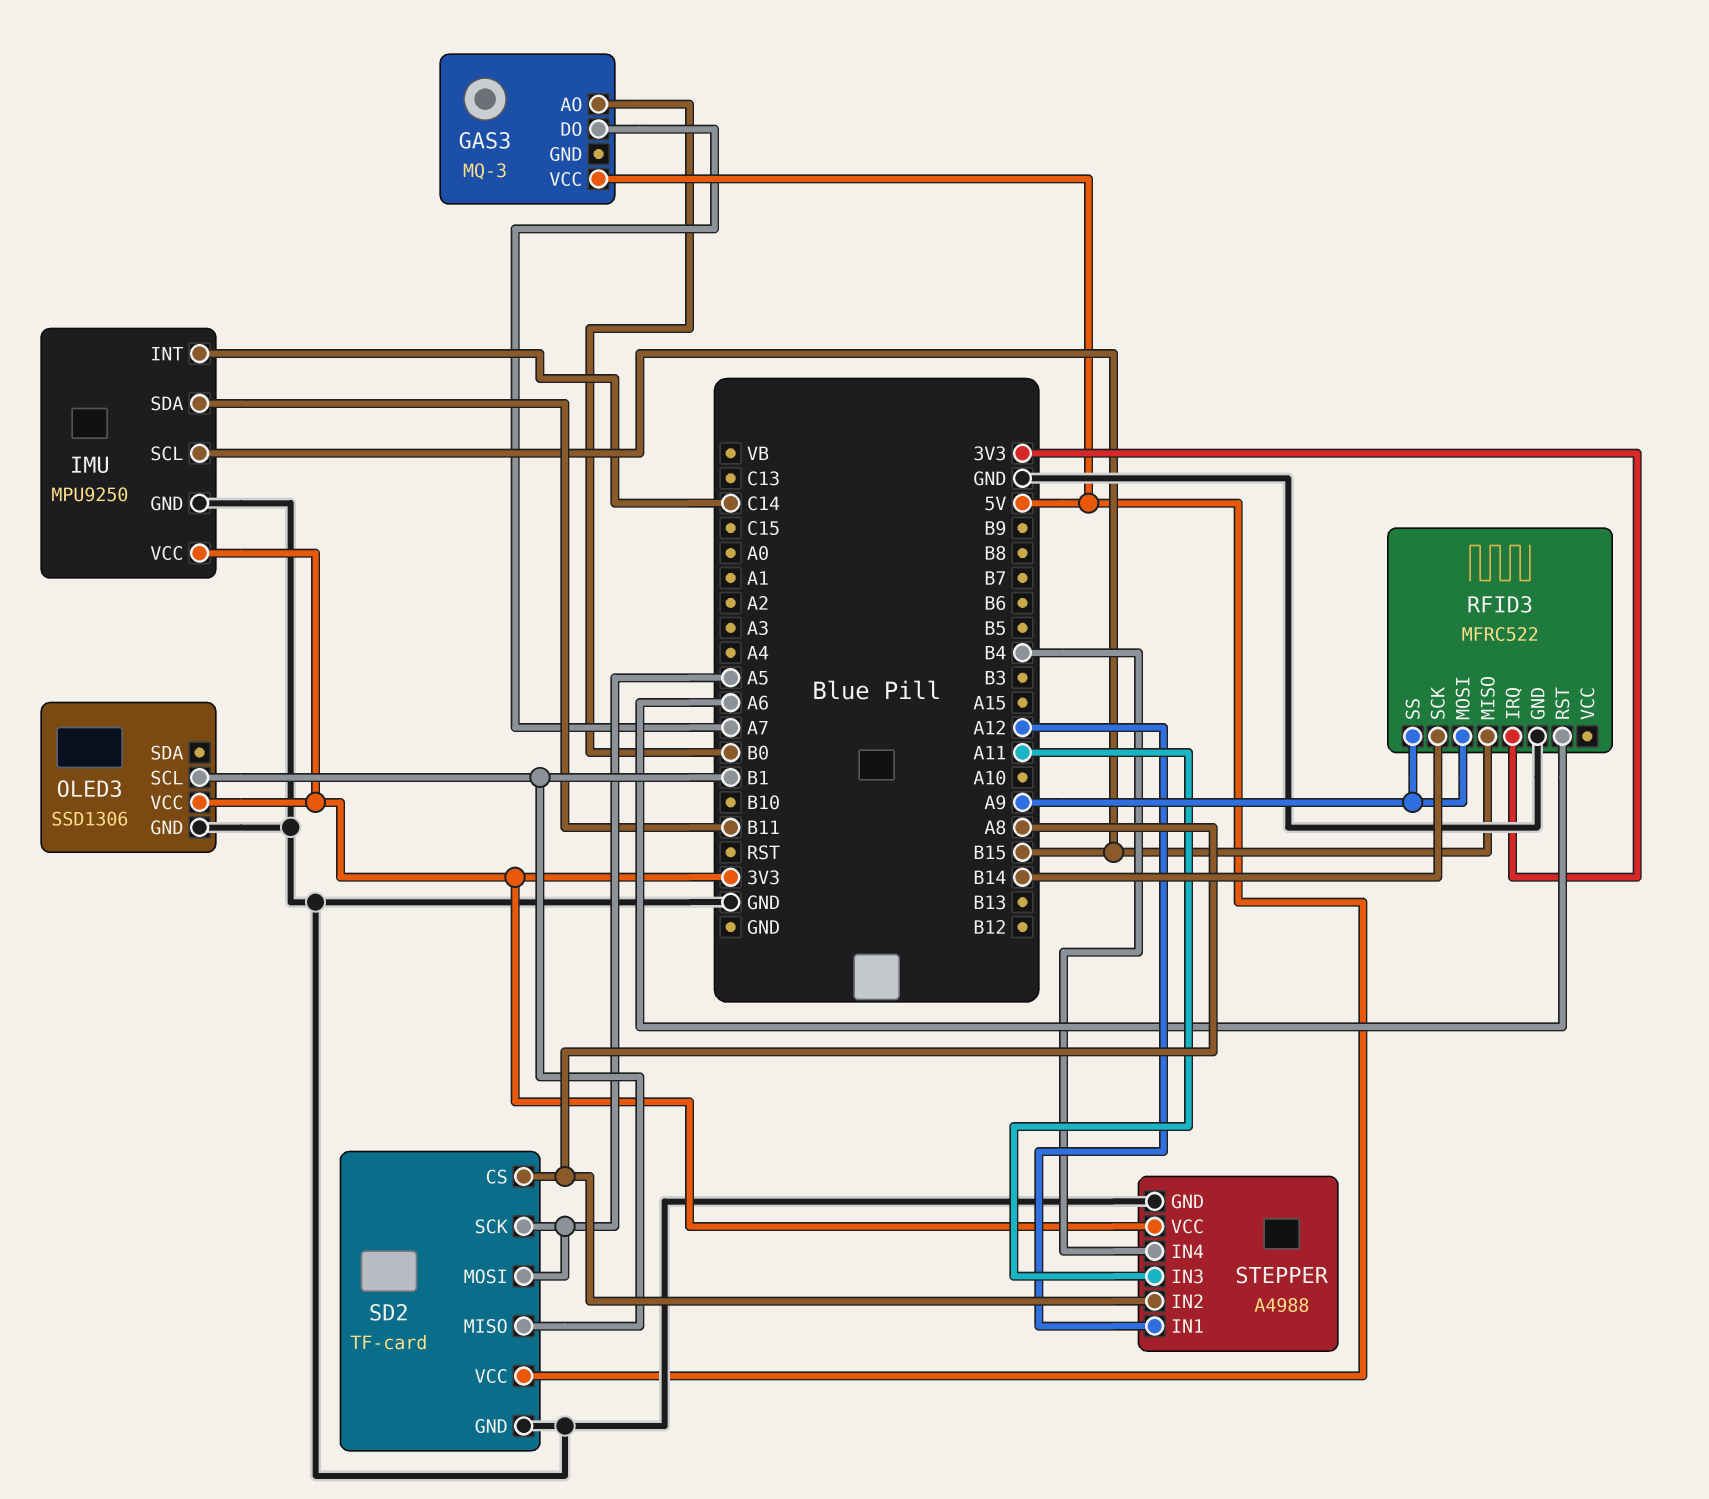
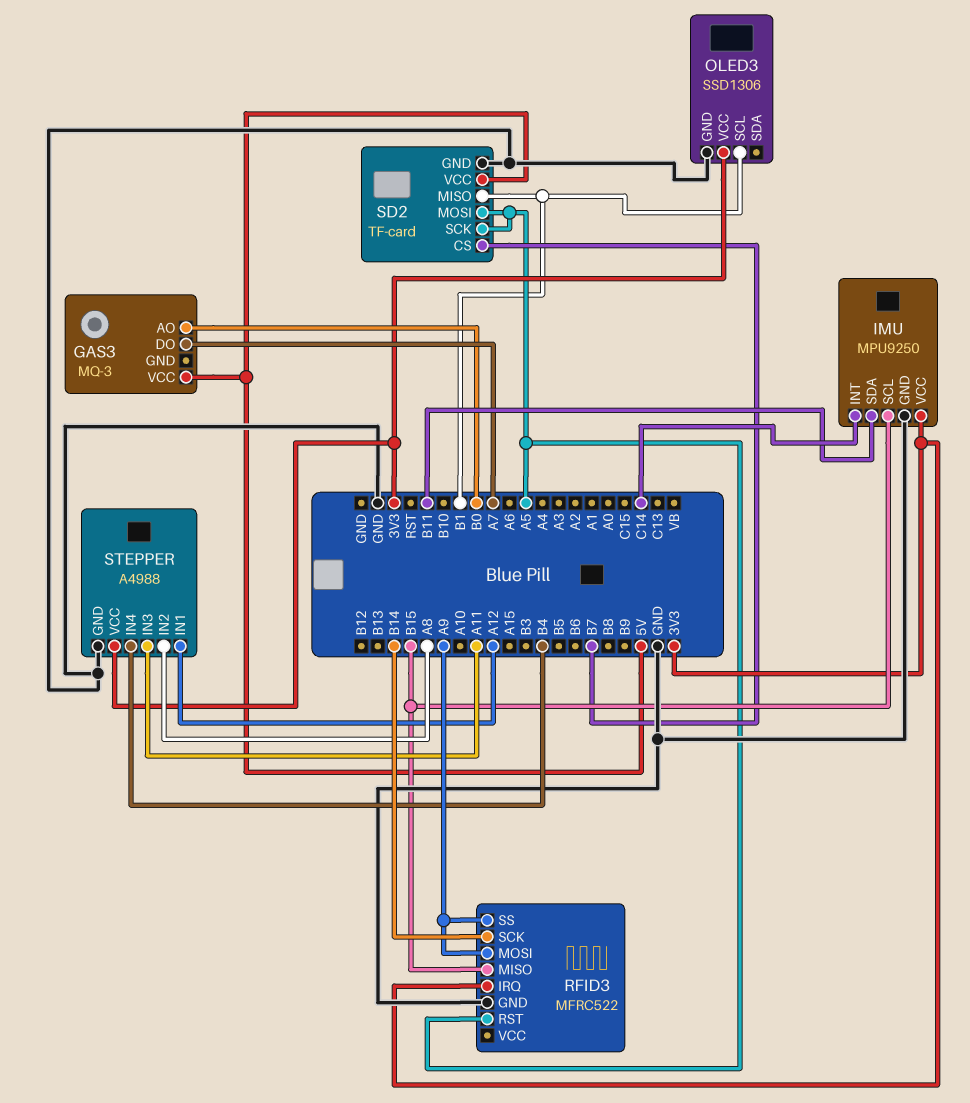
RFID3 pin RST: A6 -> A5
SD2 pin CS: A8 -> B7

